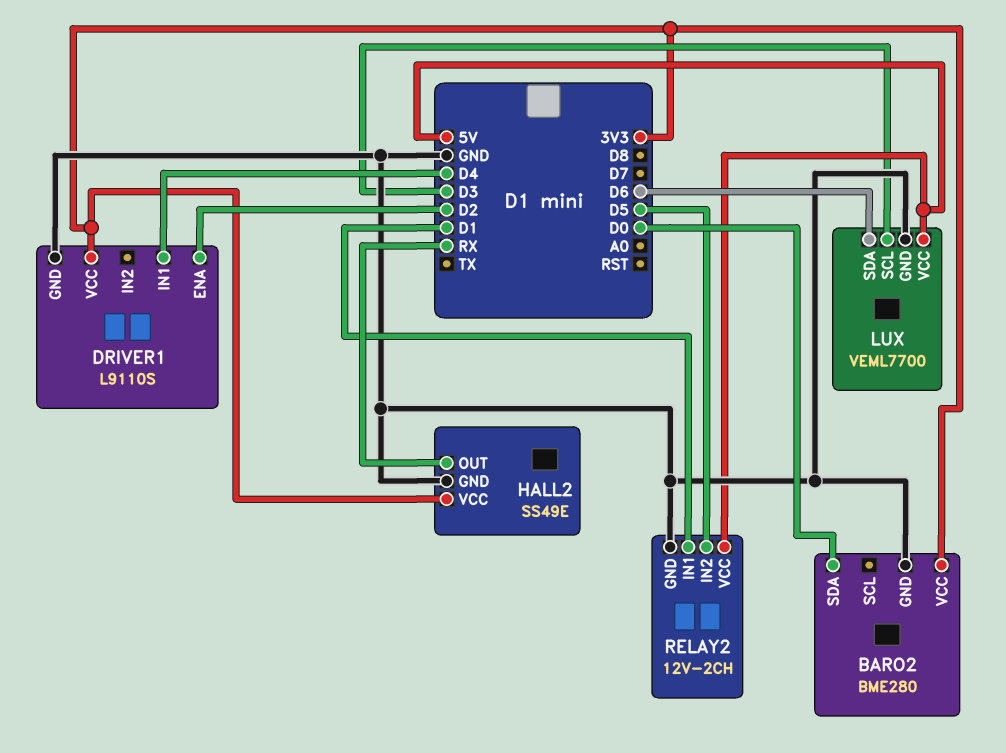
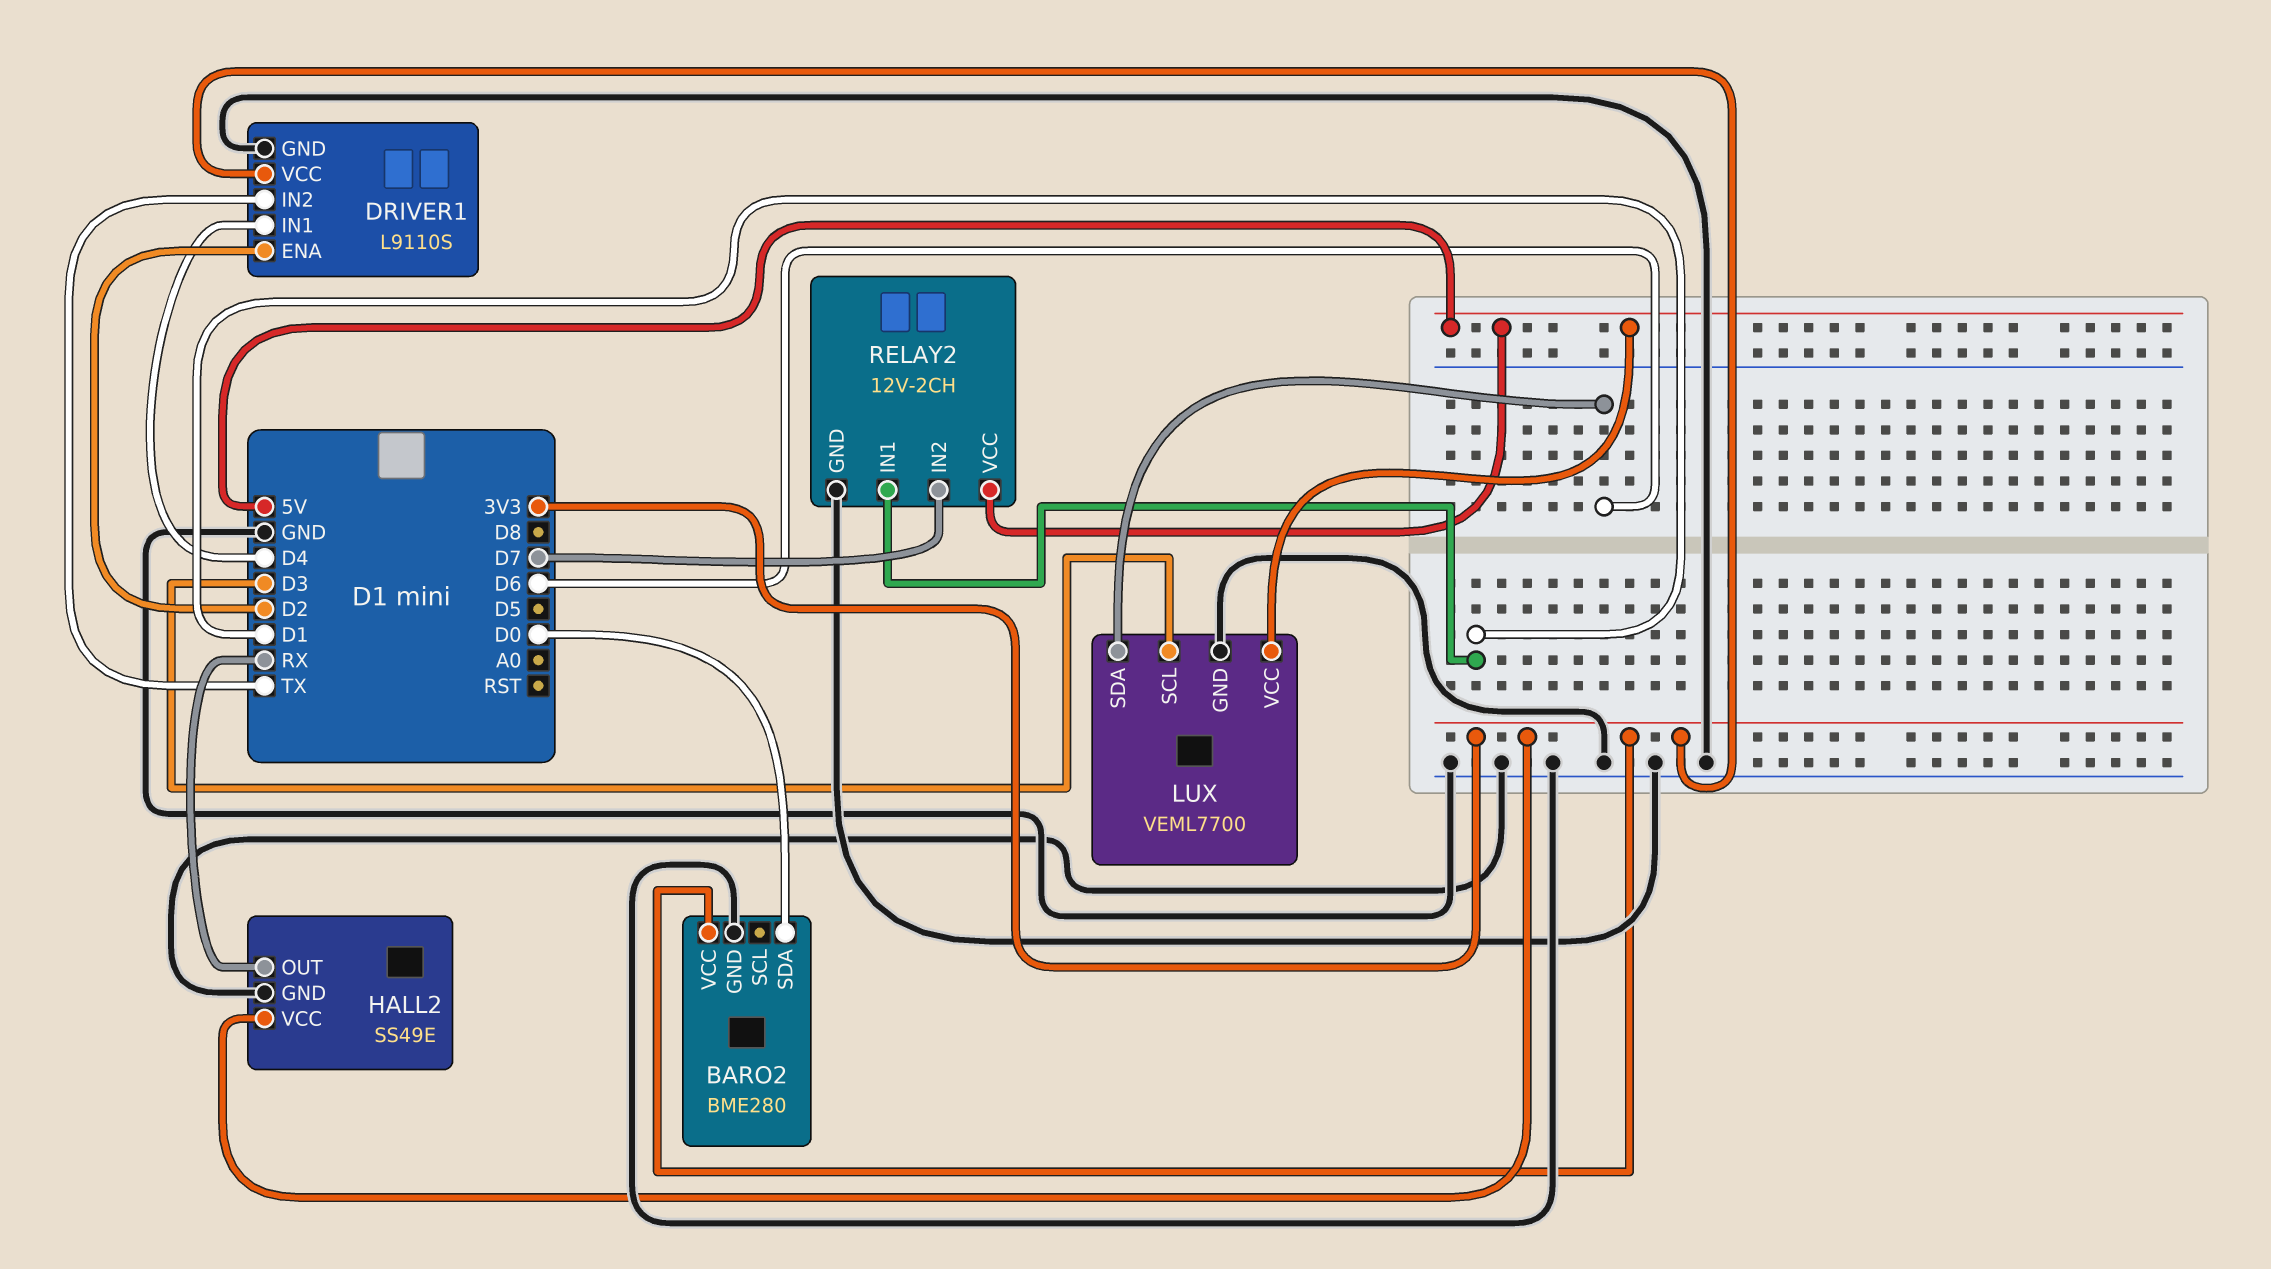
DRIVER1 pin IN2: none -> TX
RELAY2 pin IN2: D5 -> D7

